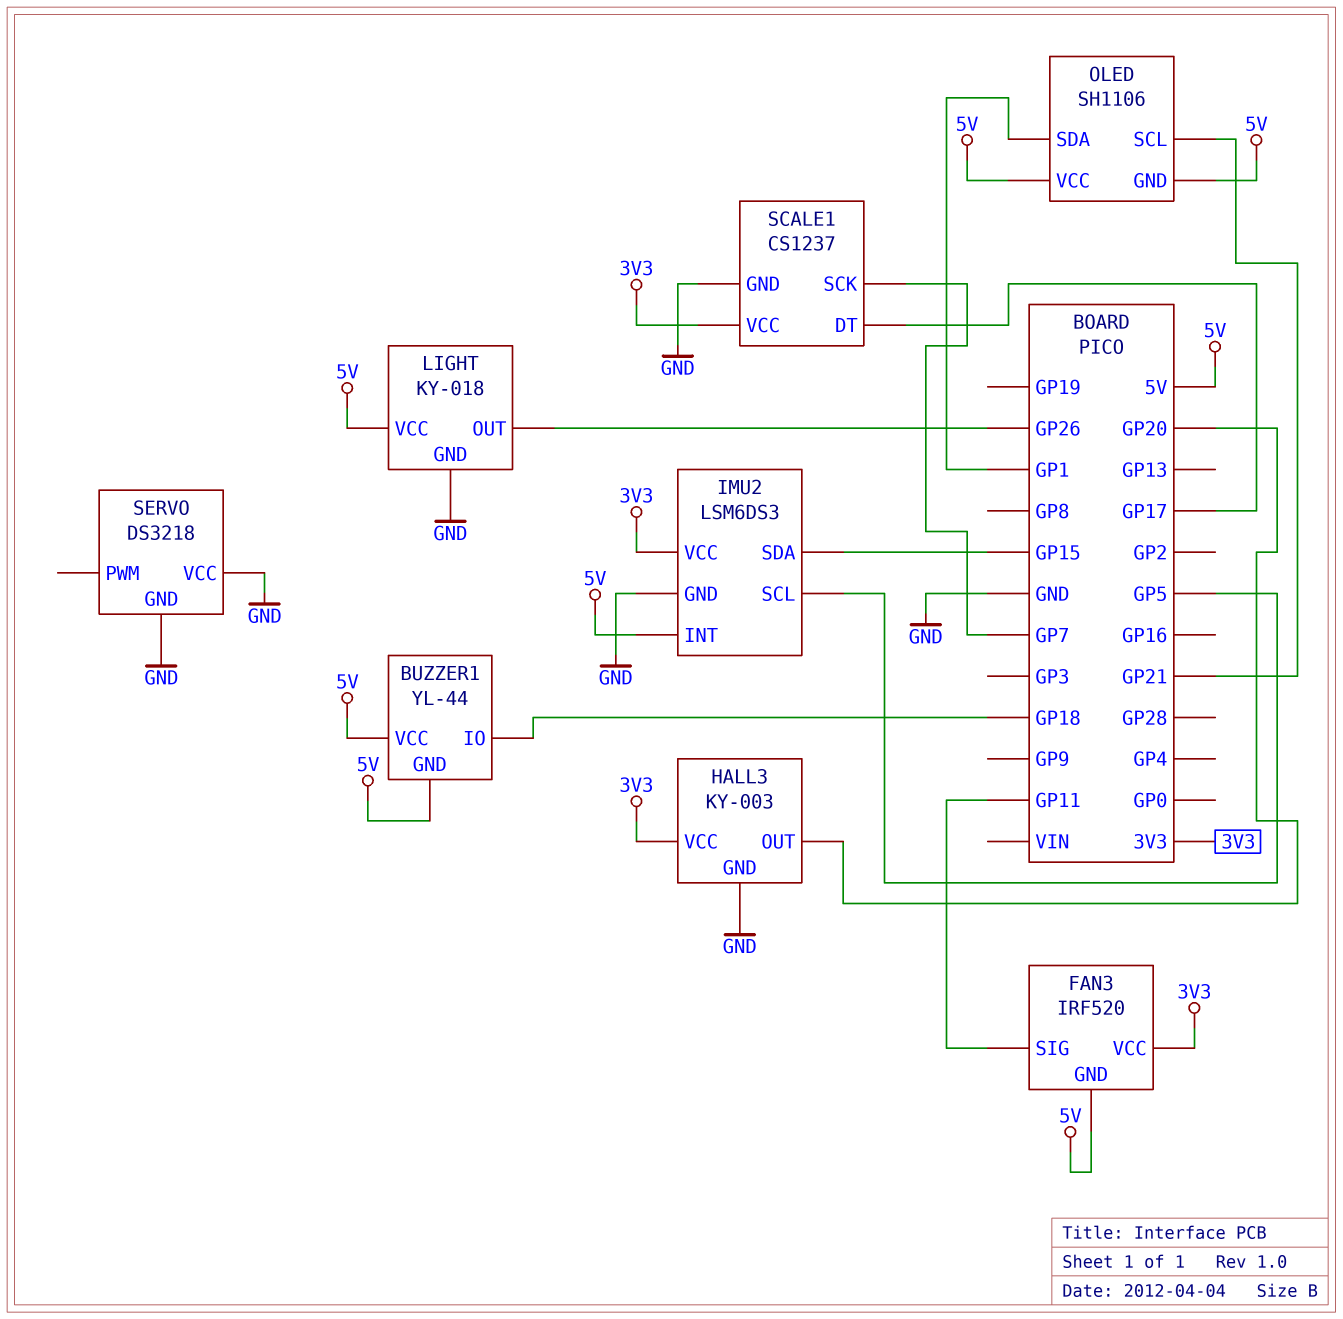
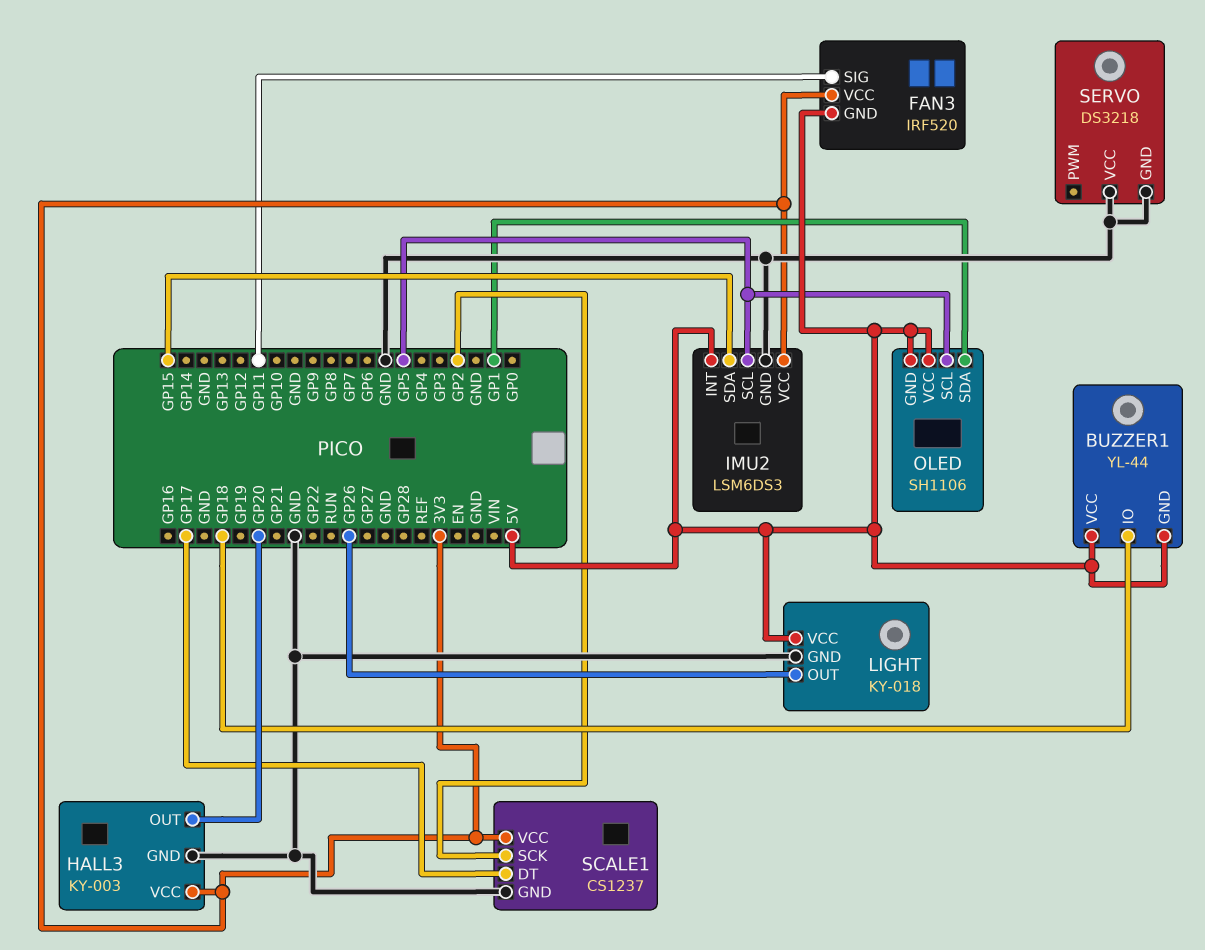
OLED pin SCL: GP21 -> GP5
SCALE1 pin SCK: GP7 -> GP2

